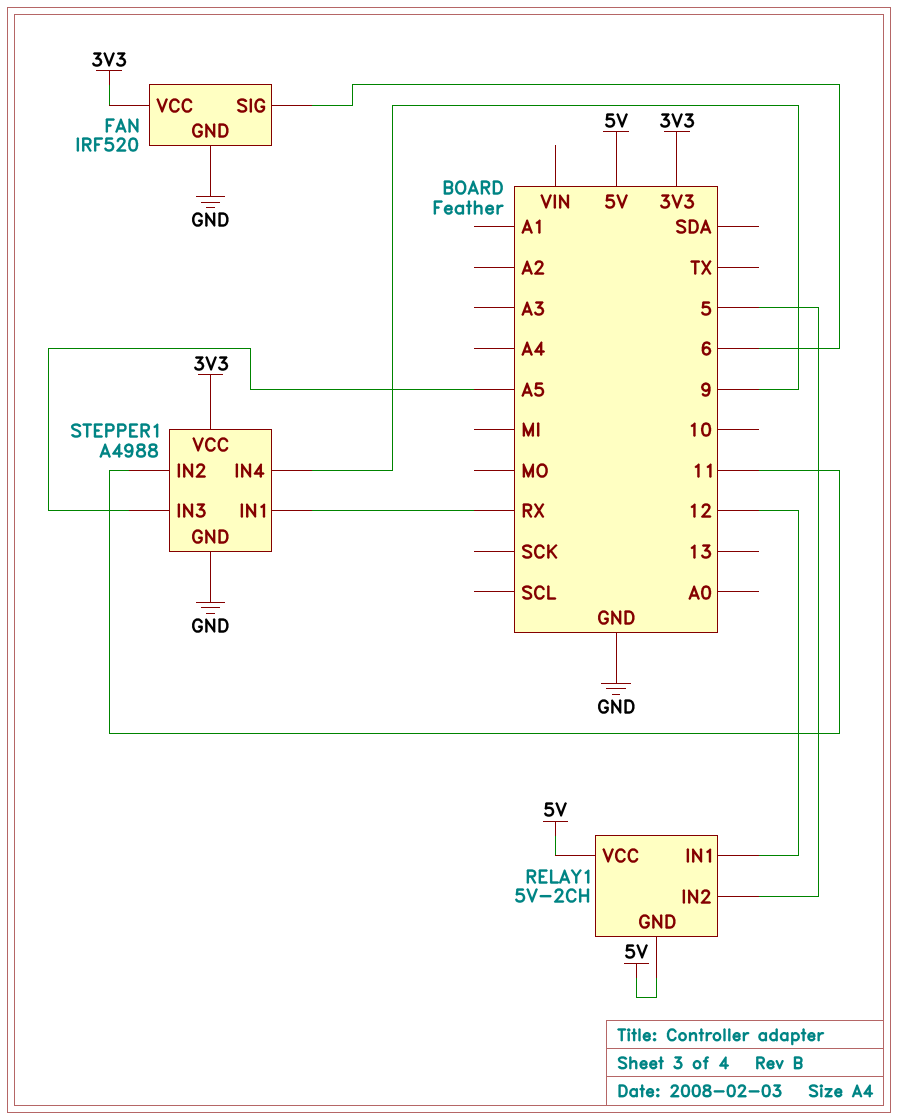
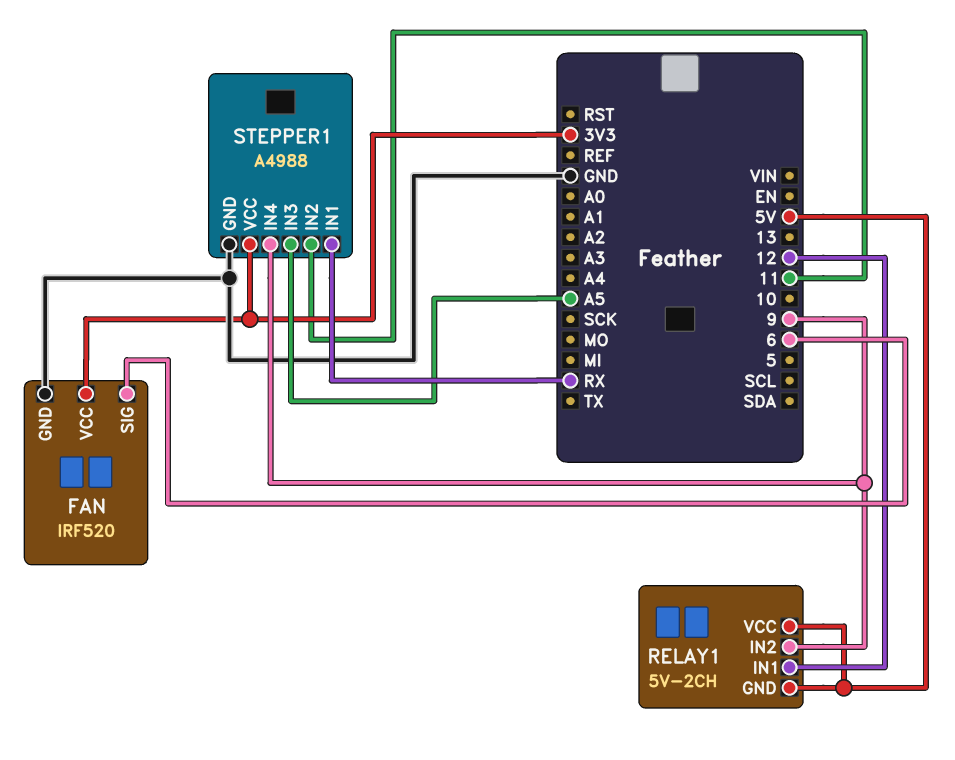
RELAY1 pin IN2: 5 -> 9

